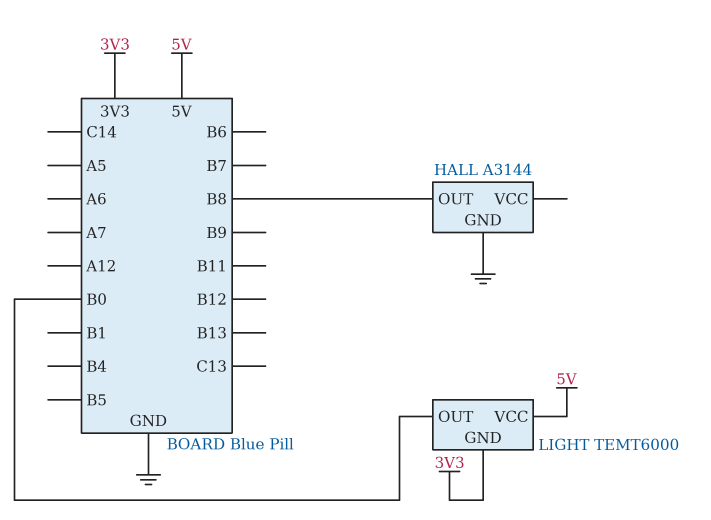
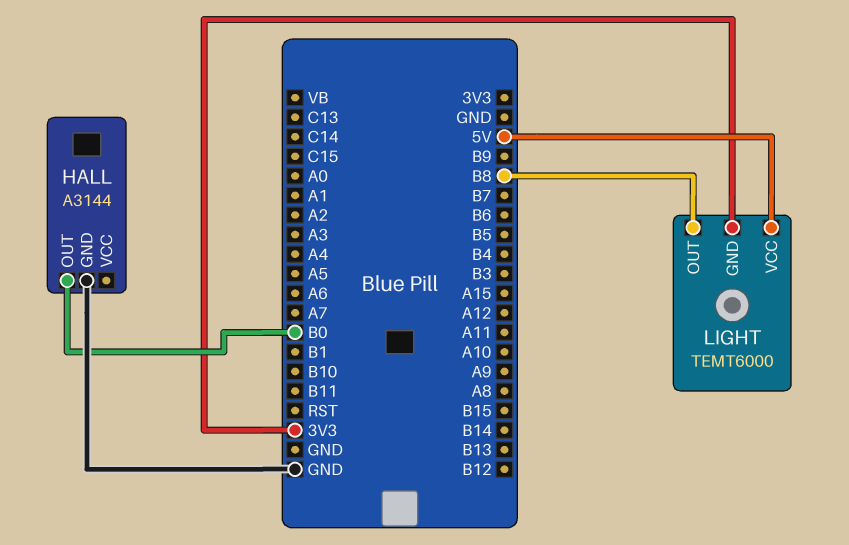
HALL pin OUT: B8 -> B0
LIGHT pin OUT: B0 -> B8

